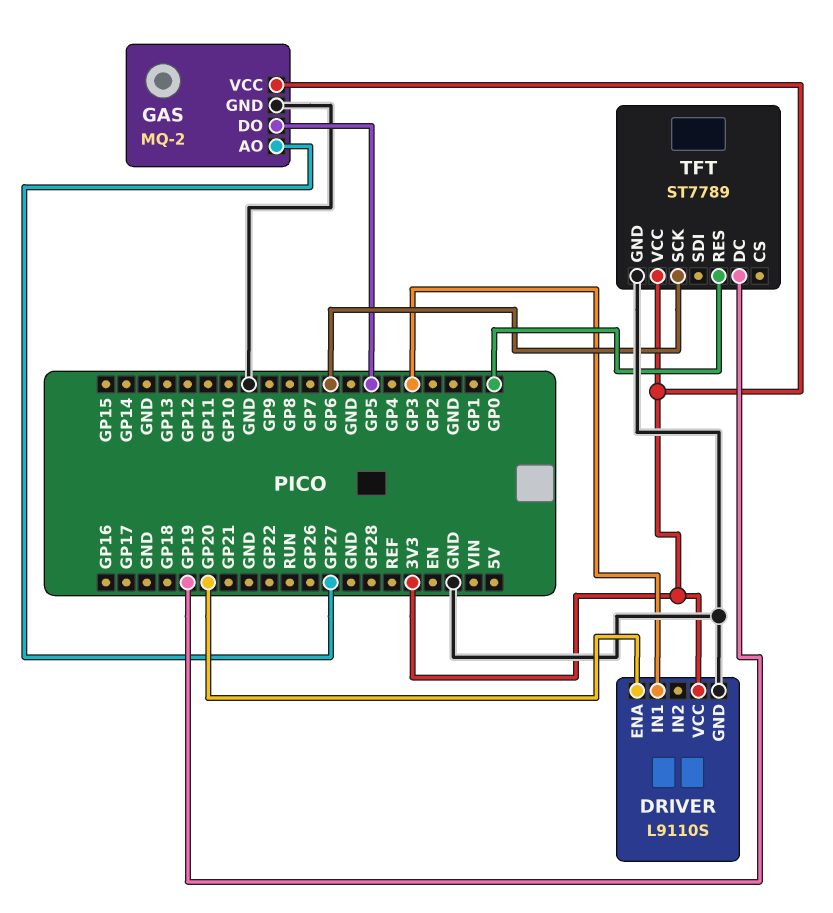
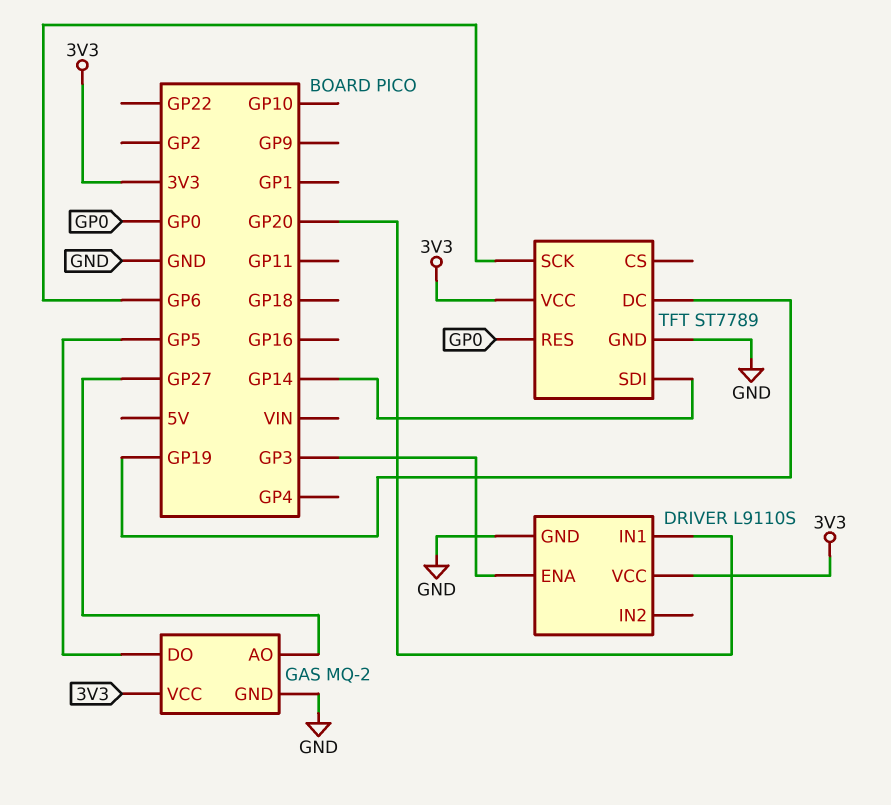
DRIVER pin ENA: GP20 -> GP3
DRIVER pin IN1: GP3 -> GP20
TFT pin SDI: none -> GP14

